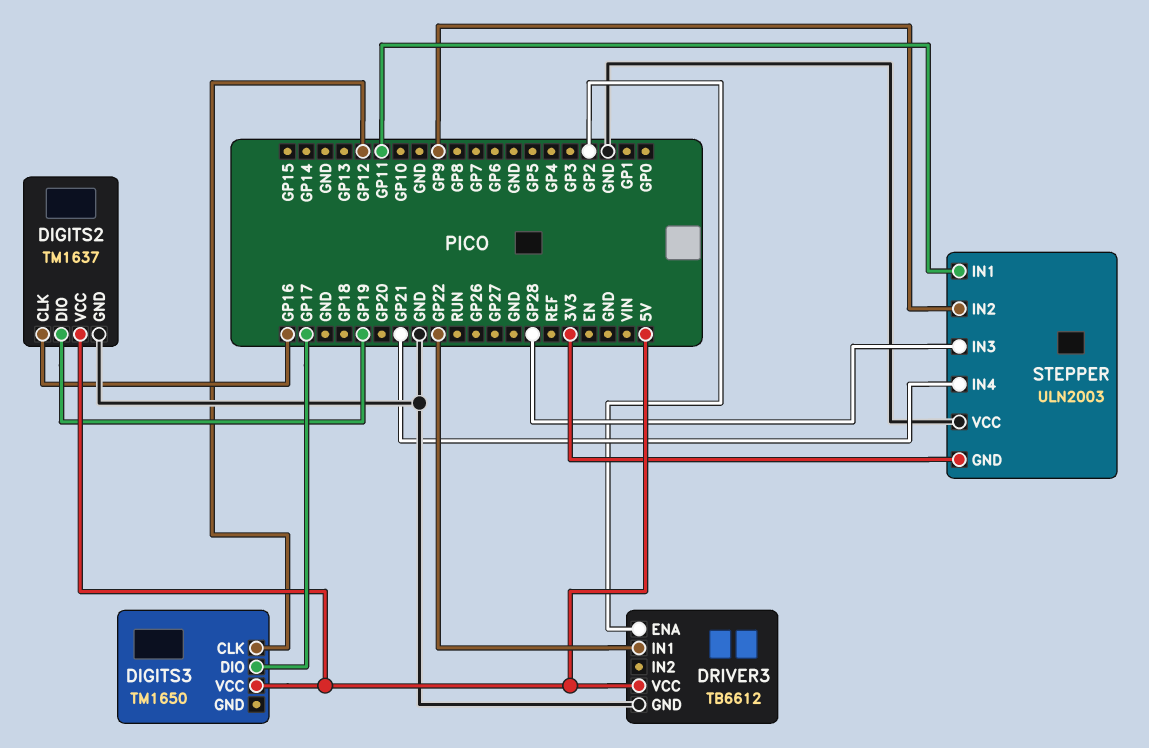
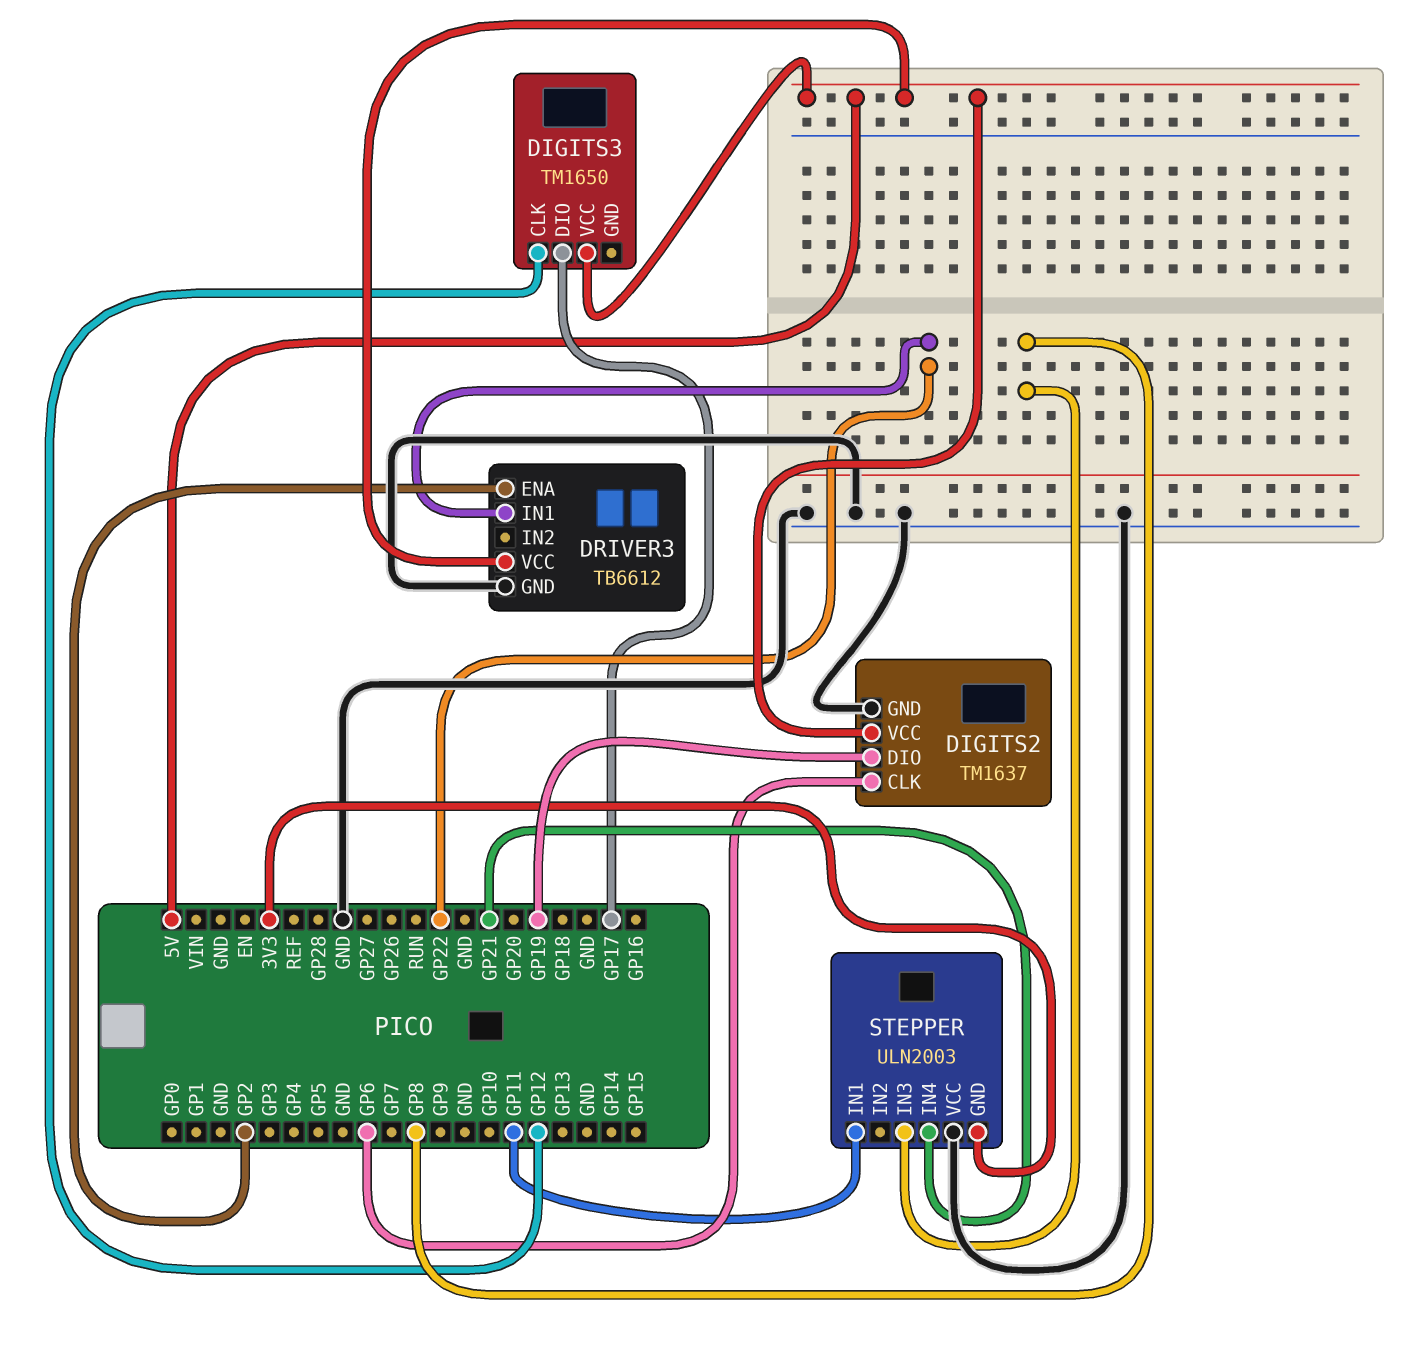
DIGITS2 pin CLK: GP16 -> GP6
STEPPER pin IN2: GP9 -> none
STEPPER pin IN3: GP28 -> GP8

